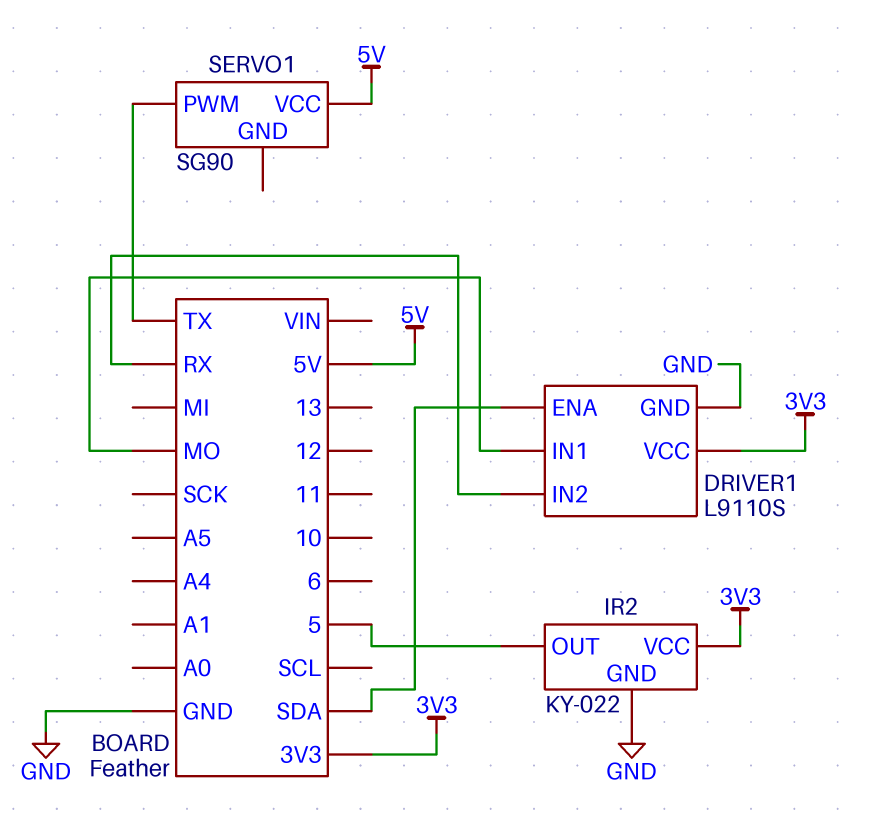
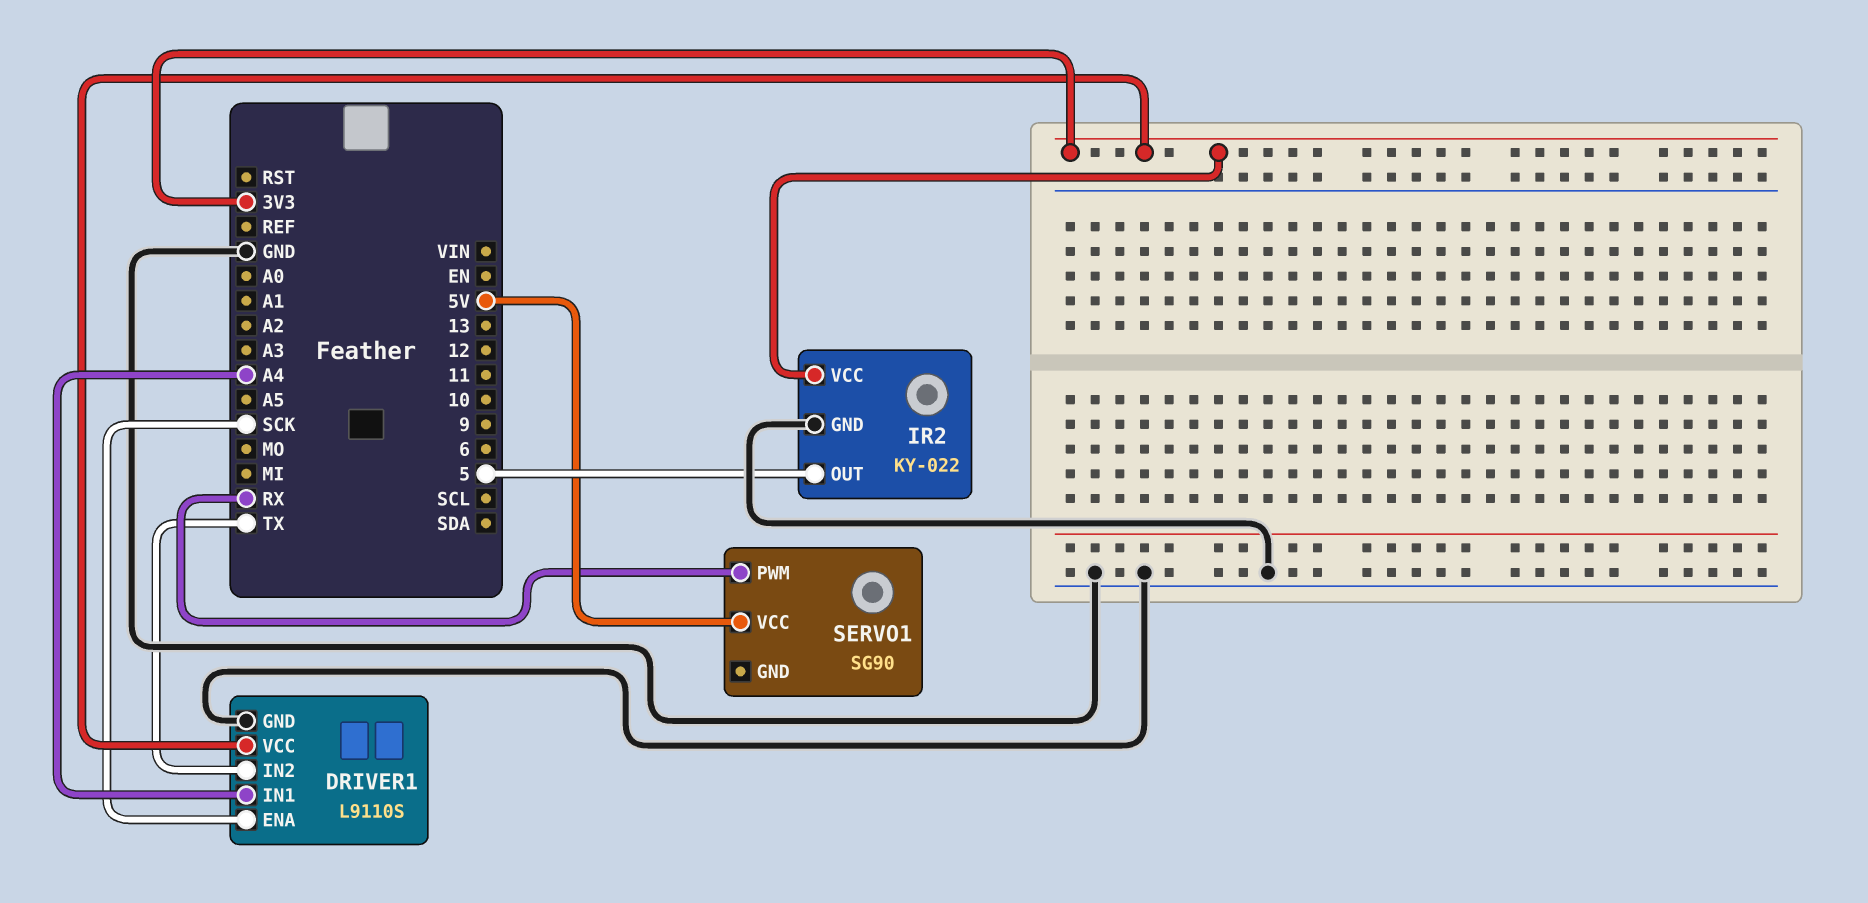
DRIVER1 pin ENA: SDA -> SCK
DRIVER1 pin IN1: MO -> A4
DRIVER1 pin IN2: RX -> TX
SERVO1 pin PWM: TX -> RX

